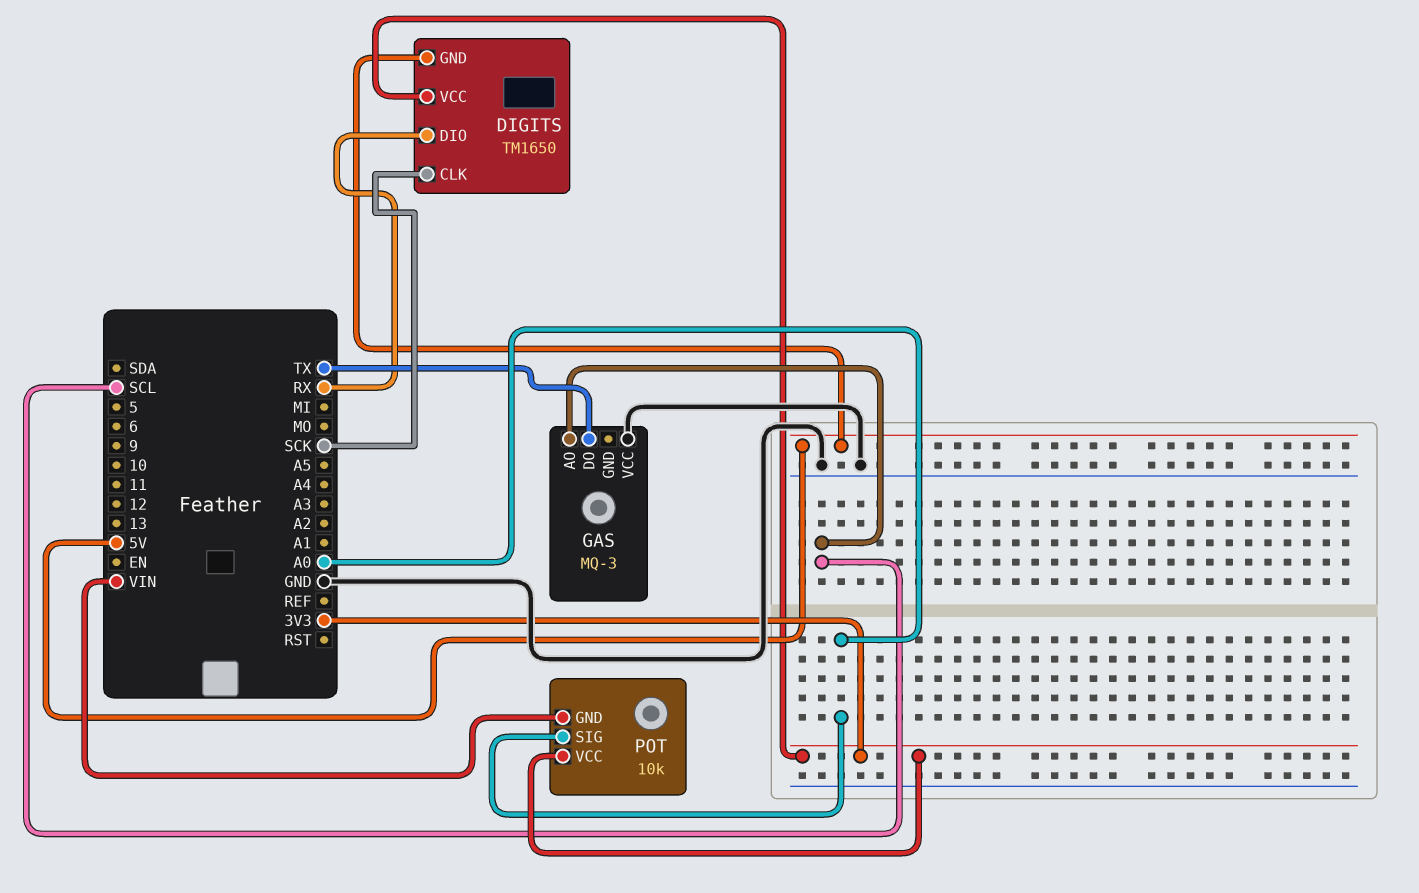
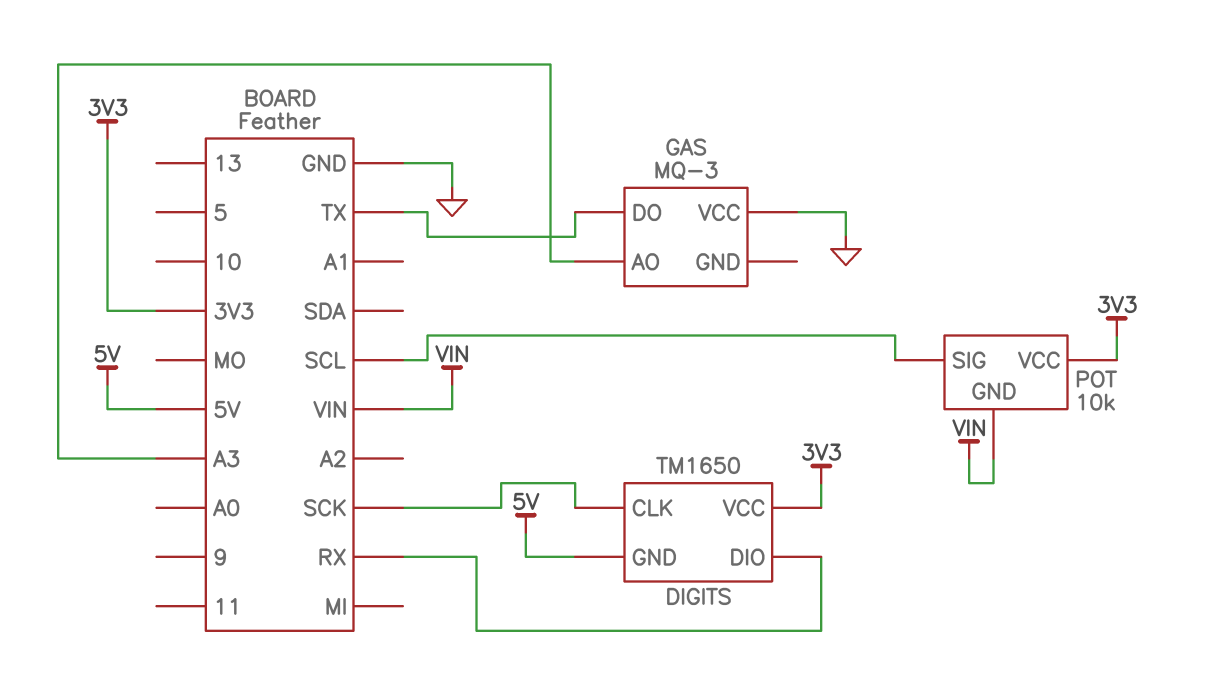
GAS pin AO: SCL -> A3
POT pin SIG: A0 -> SCL

